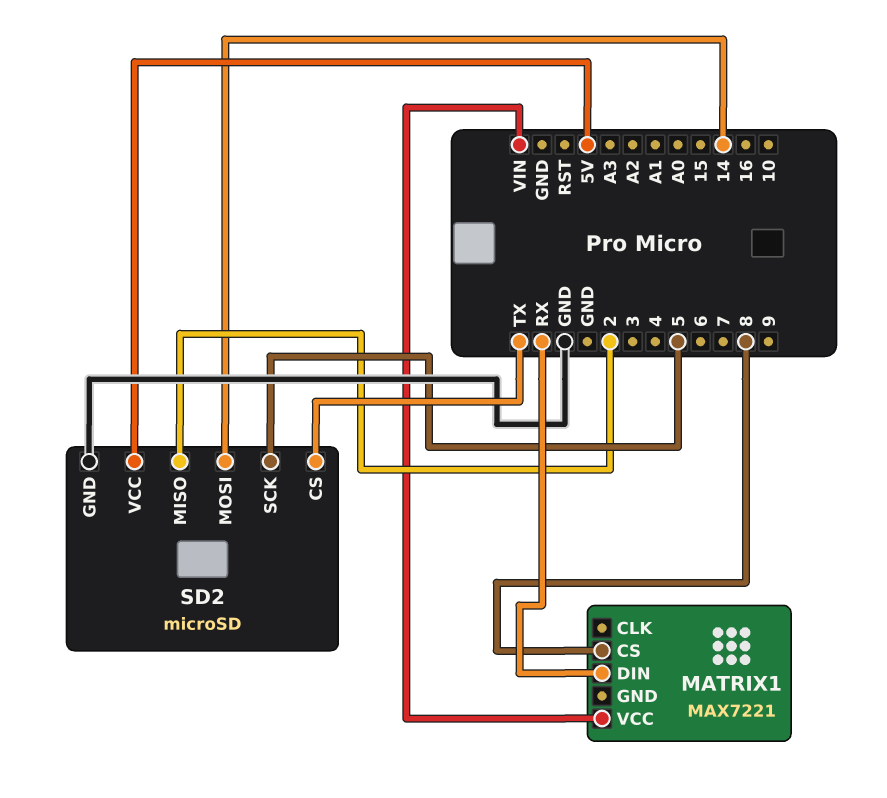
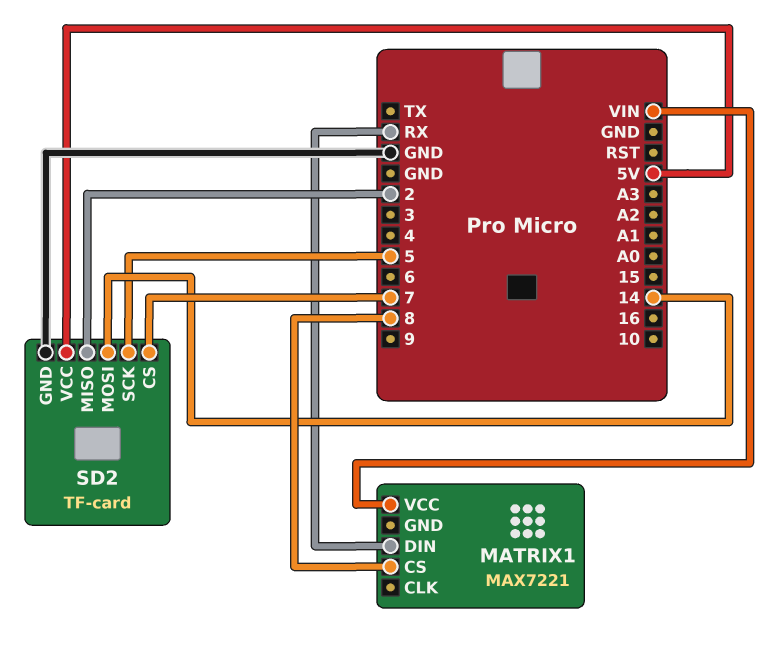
SD2: microSD -> TF-card
SD2 pin CS: TX -> 7

